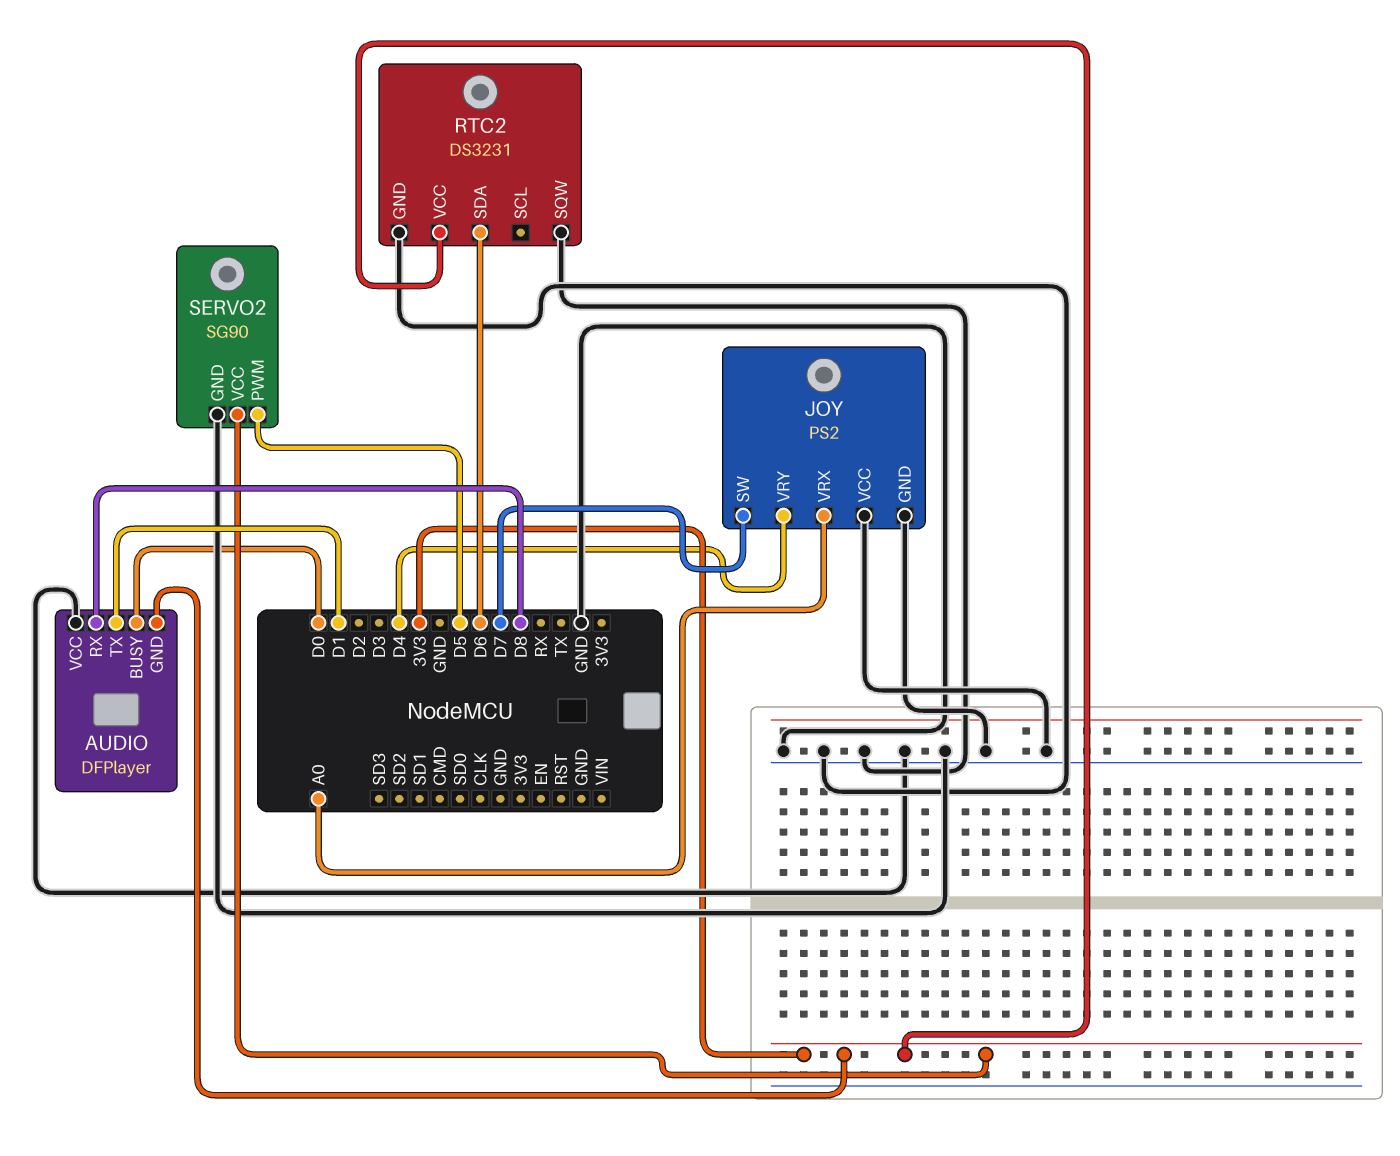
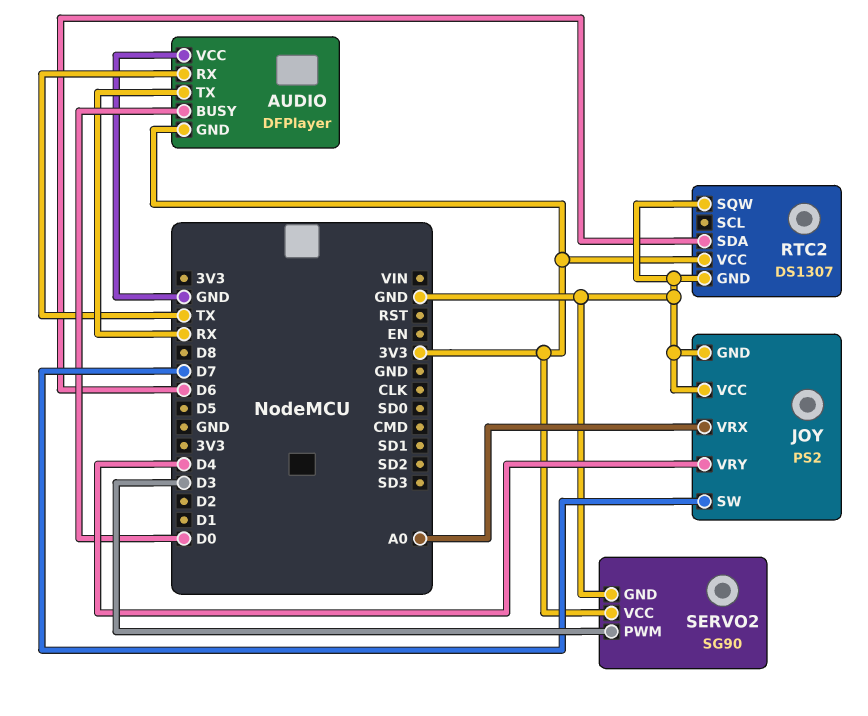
AUDIO pin RX: D8 -> TX
AUDIO pin TX: D1 -> RX
RTC2: DS3231 -> DS1307
SERVO2 pin PWM: D5 -> D3

